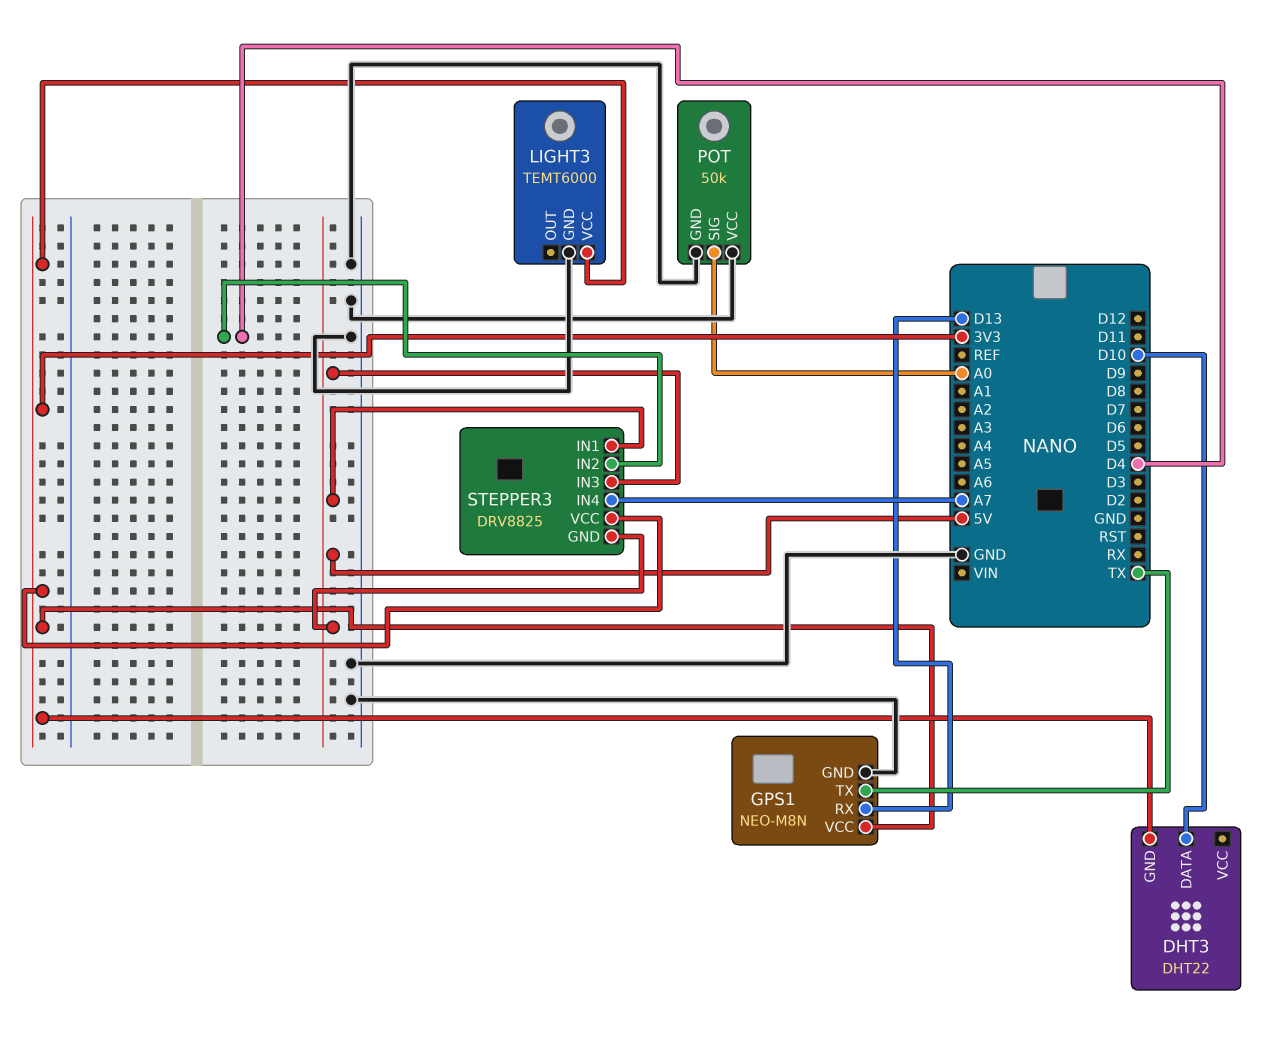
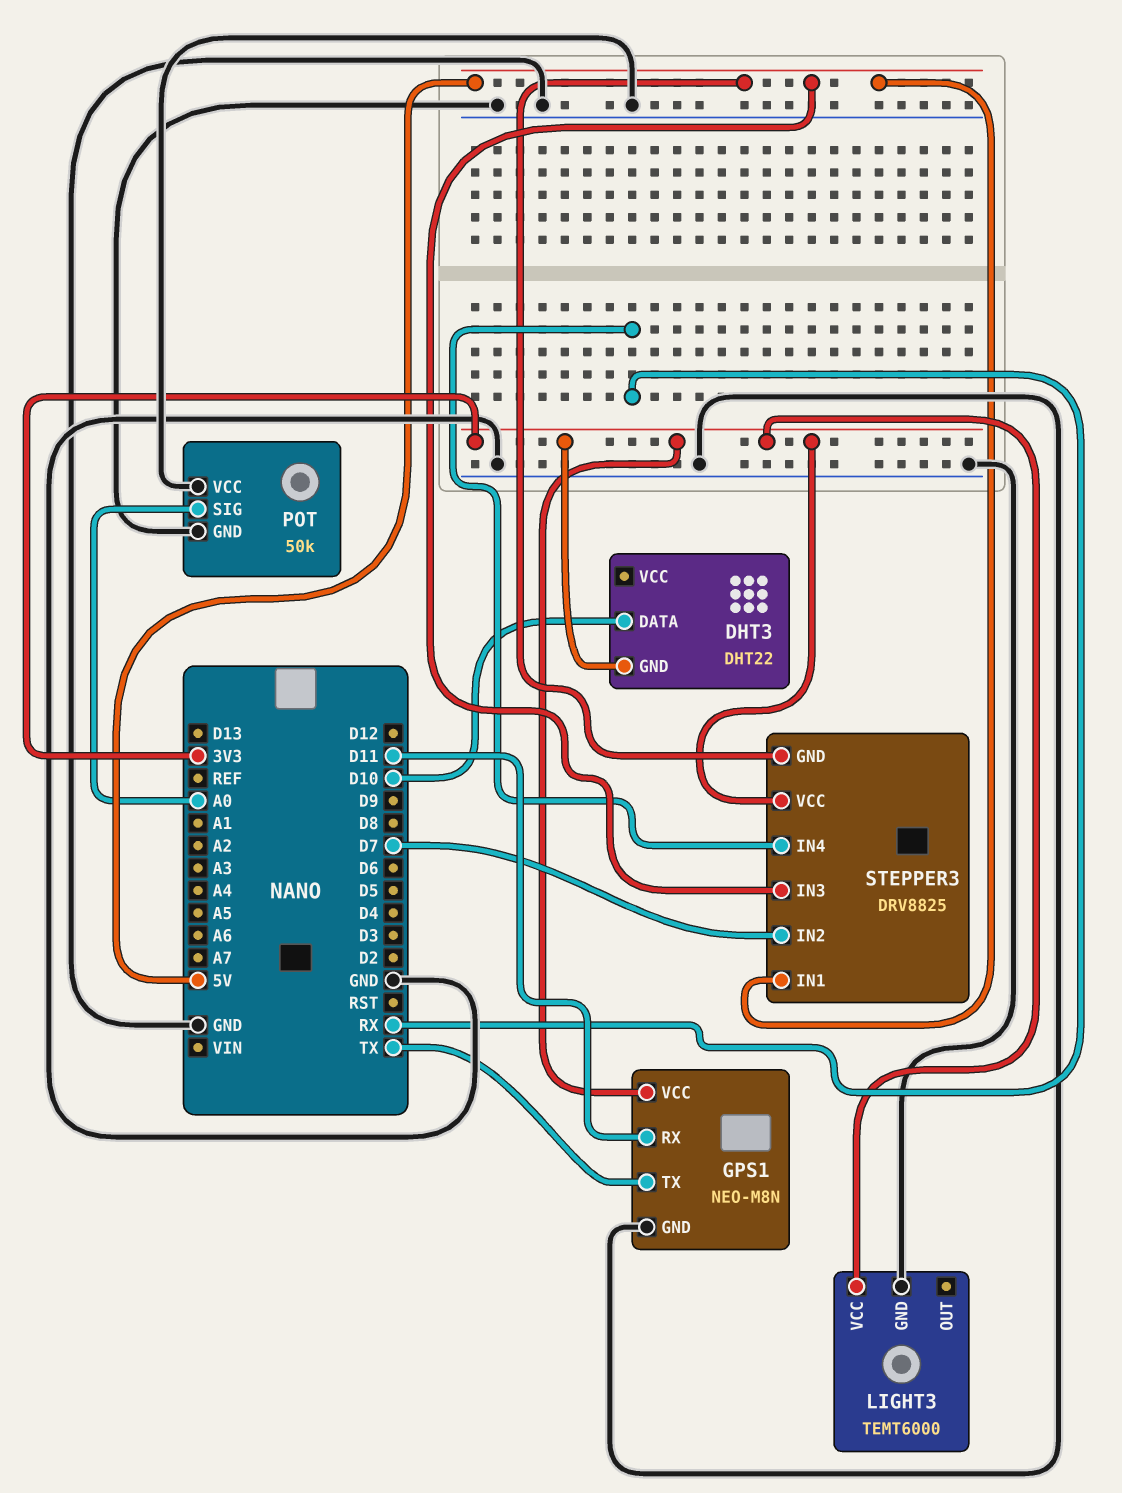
GPS1 pin RX: D13 -> D11
STEPPER3 pin IN2: D4 -> D7
STEPPER3 pin IN4: A7 -> RX

